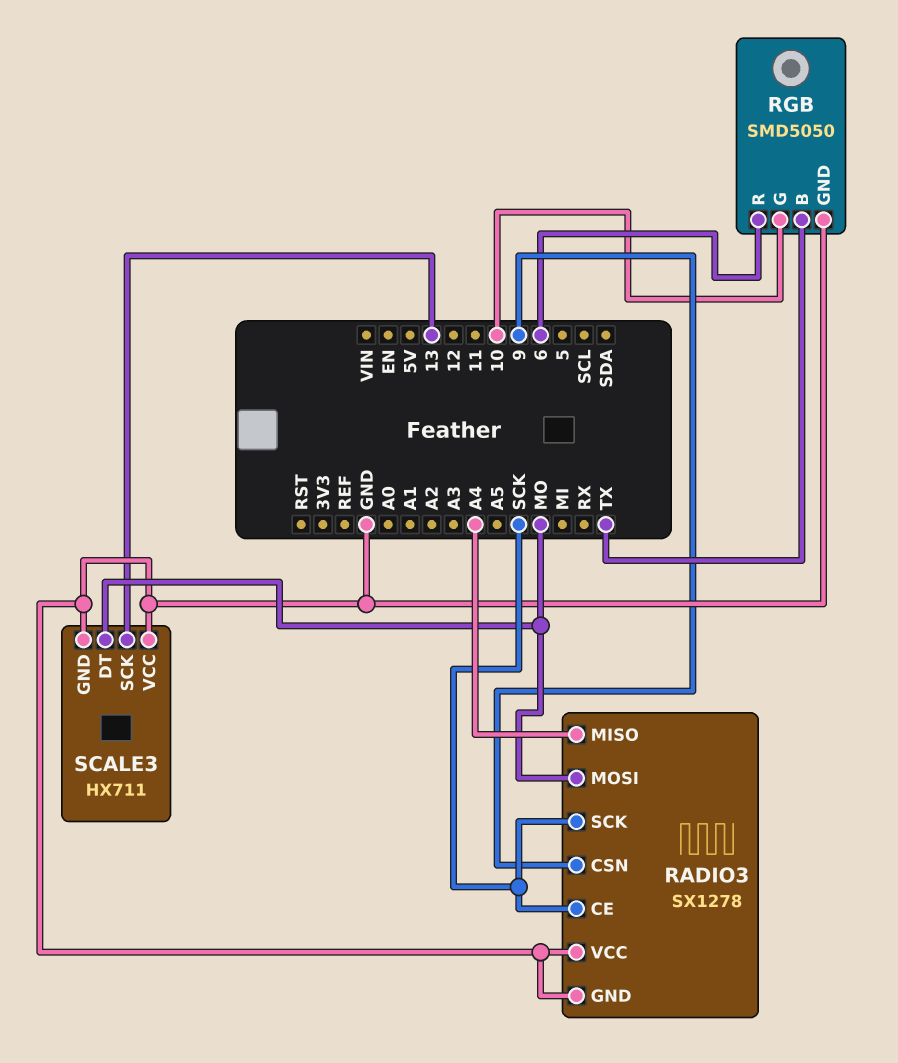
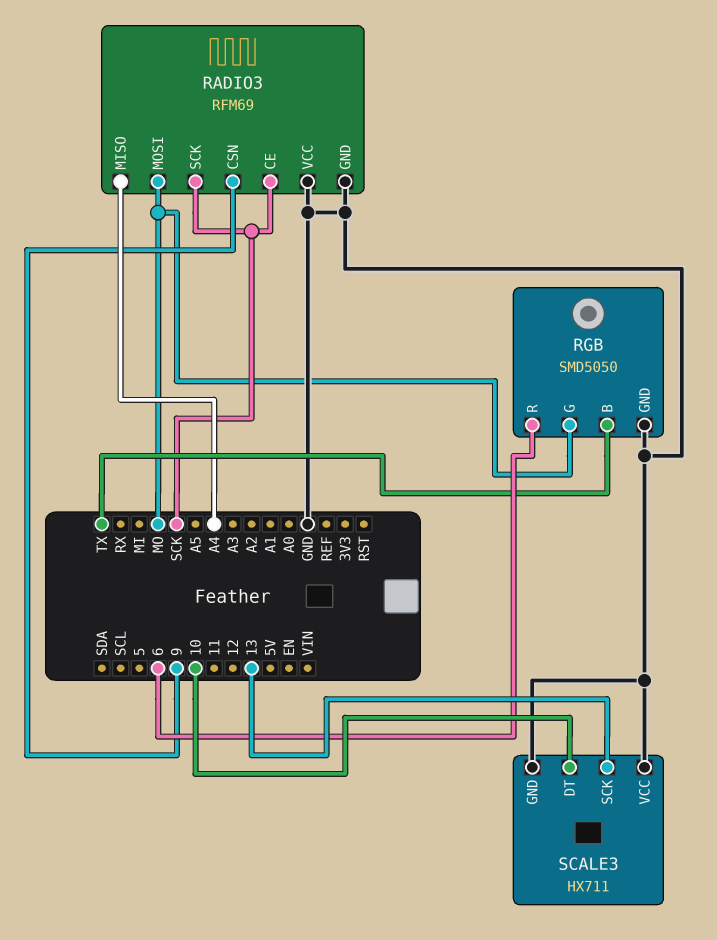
RADIO3: SX1278 -> RFM69
RGB pin G: 10 -> MO
SCALE3 pin DT: MO -> 10

